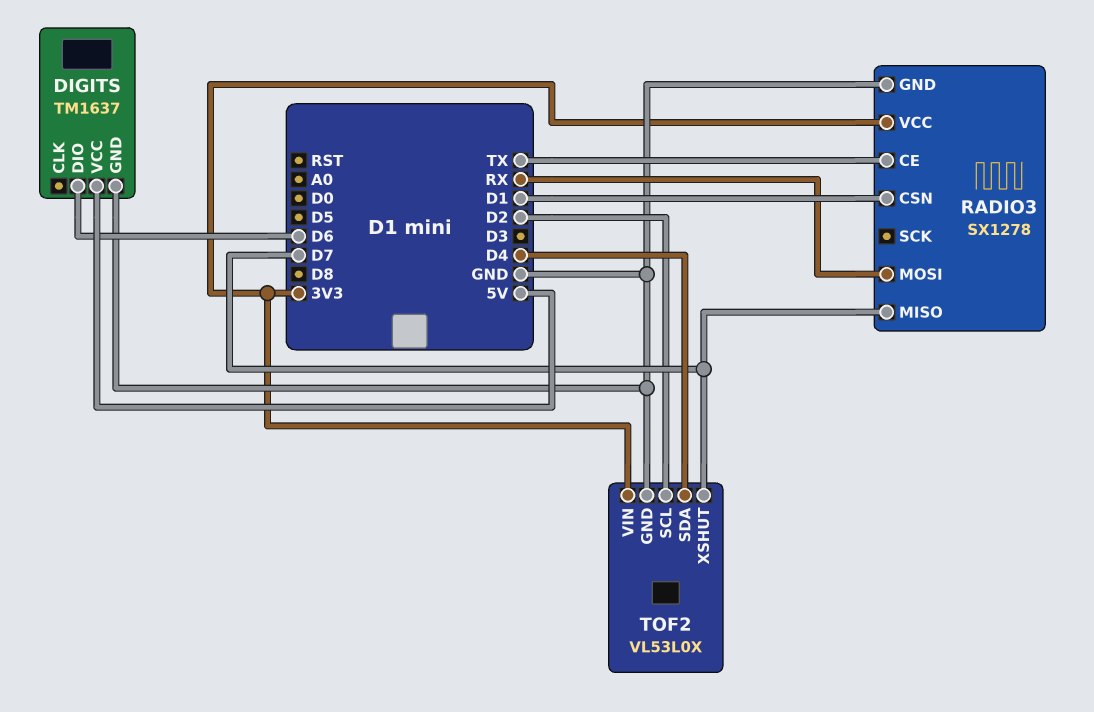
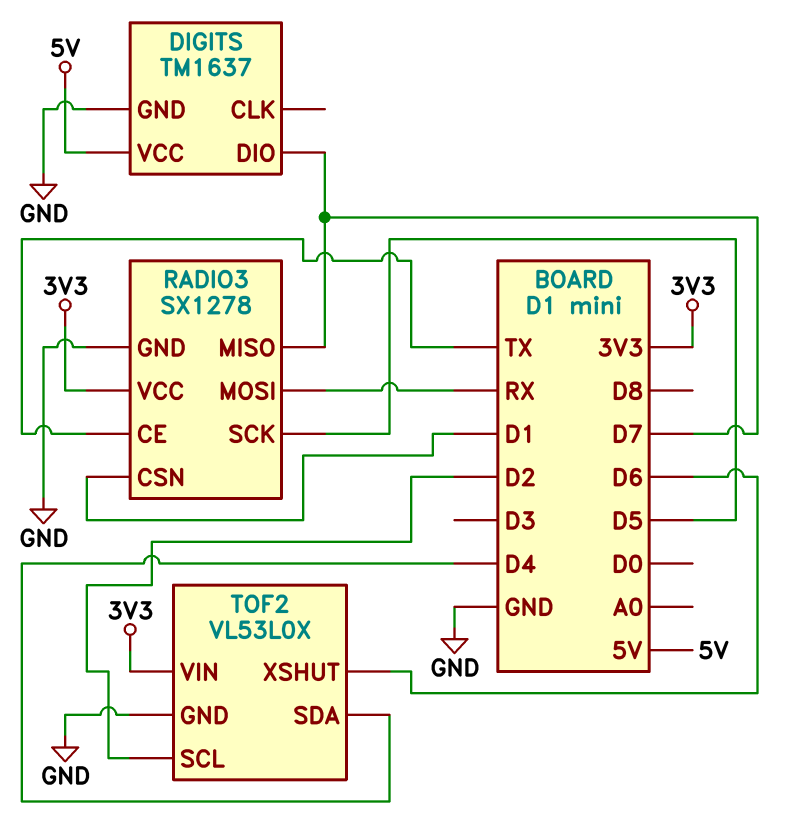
DIGITS pin DIO: D6 -> D7
RADIO3 pin SCK: none -> D5
TOF2 pin XSHUT: D7 -> D6

